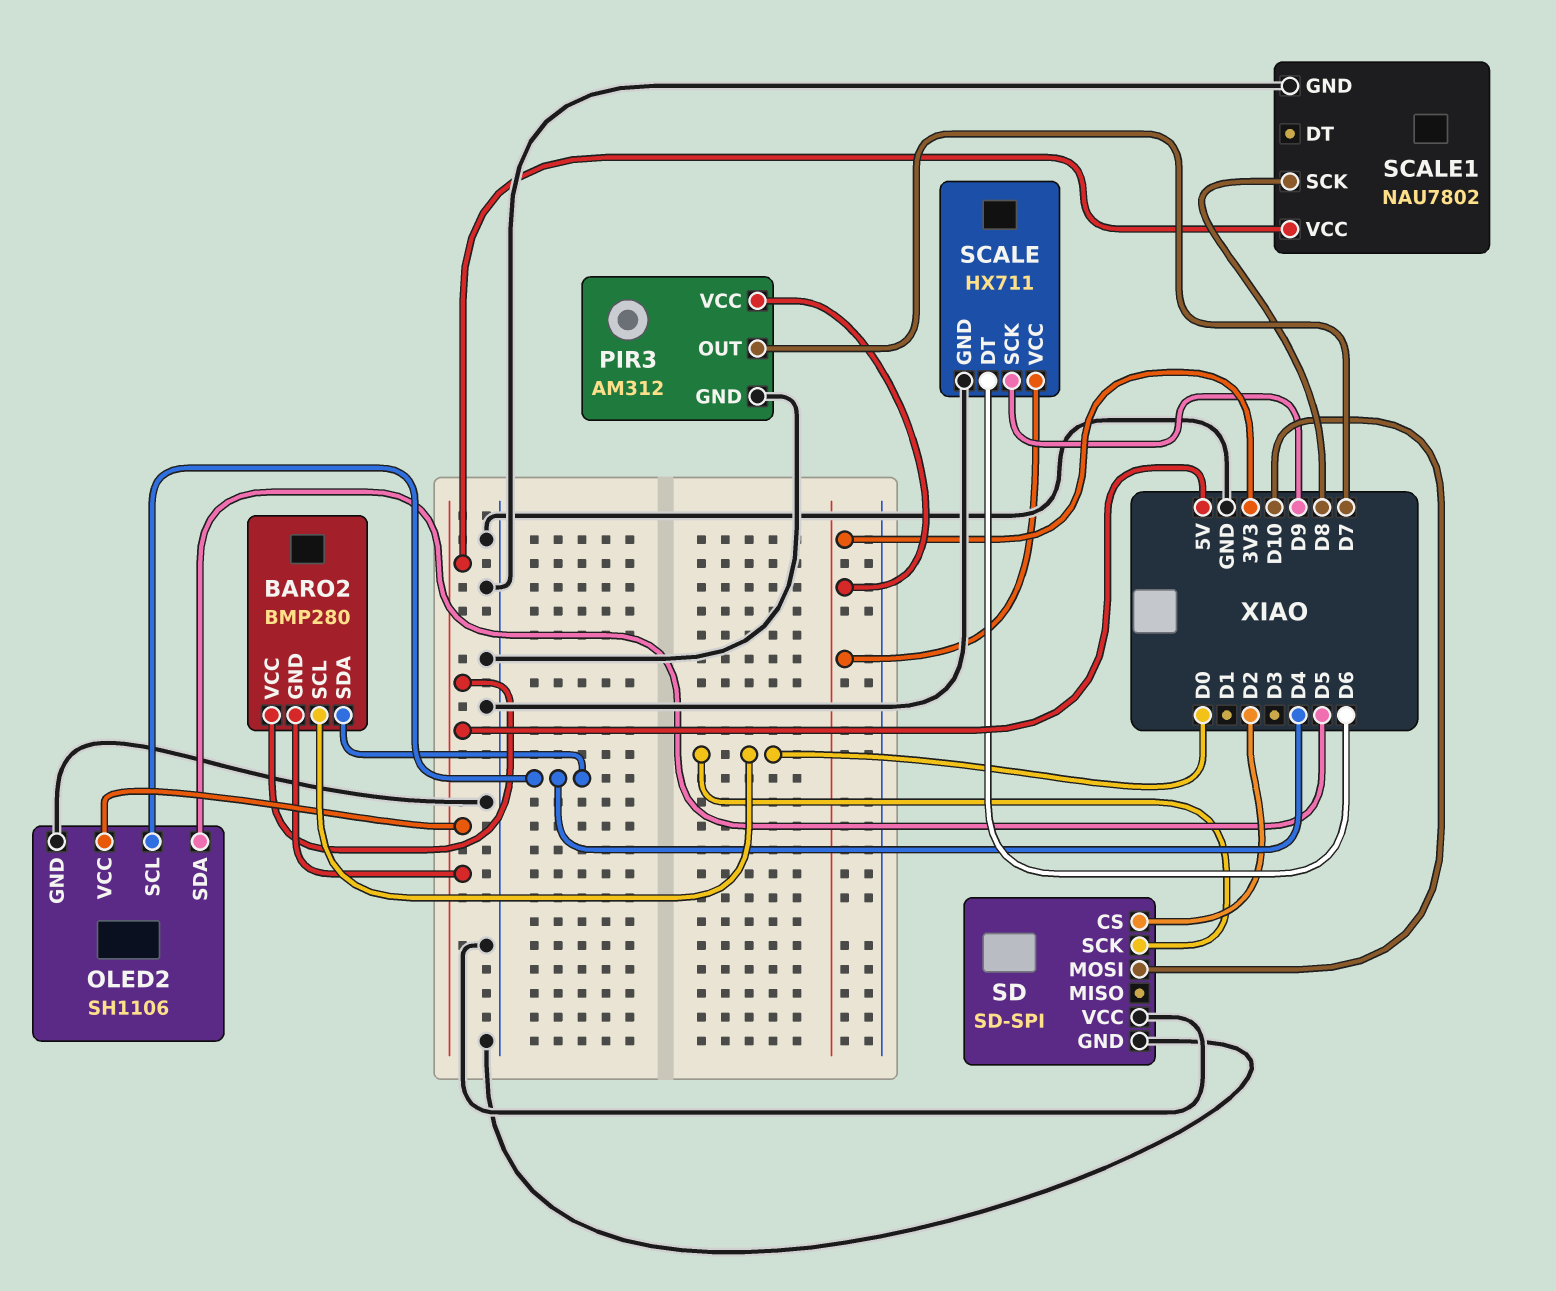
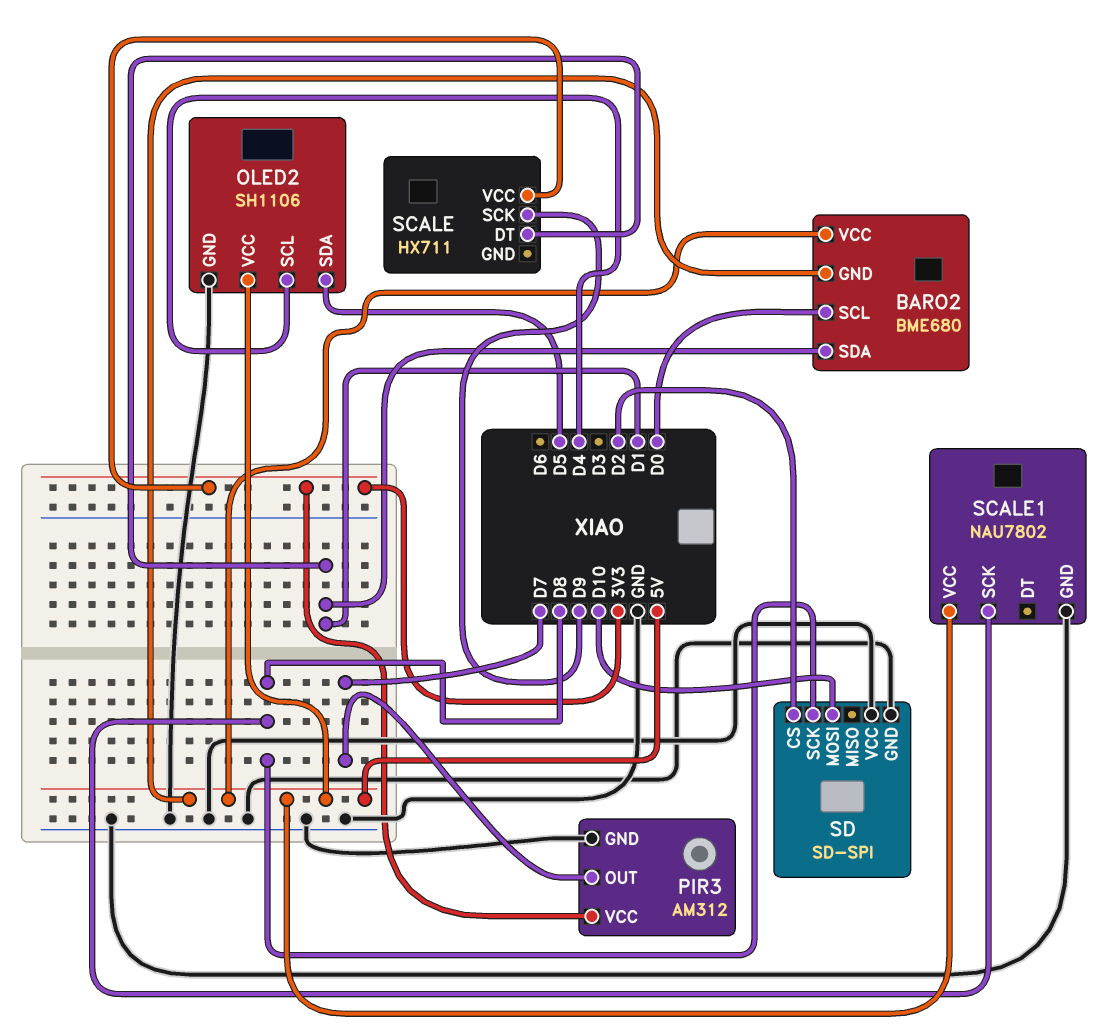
BARO2: BMP280 -> BME680
BARO2 pin SDA: D4 -> D1
SCALE pin DT: D6 -> D1
SCALE pin GND: GND -> none
SD pin SCK: D0 -> D8

